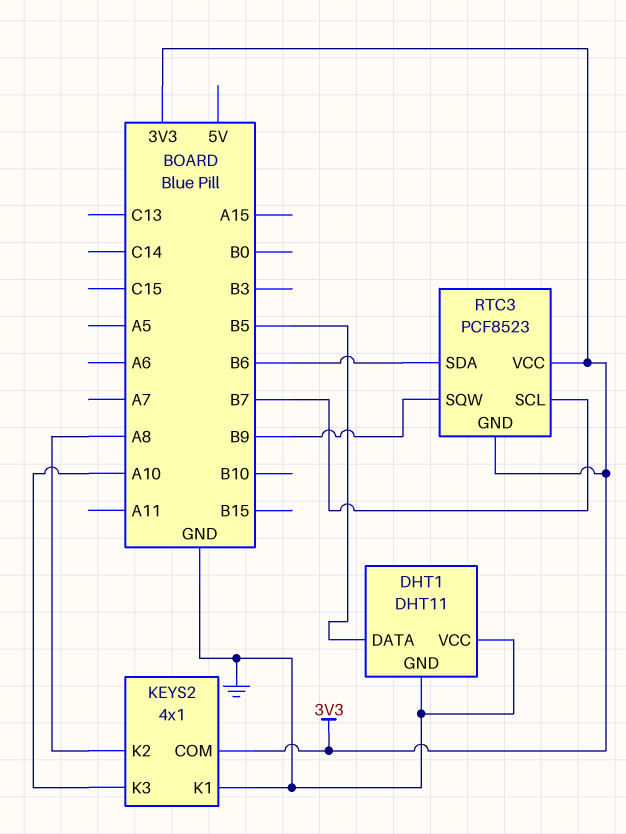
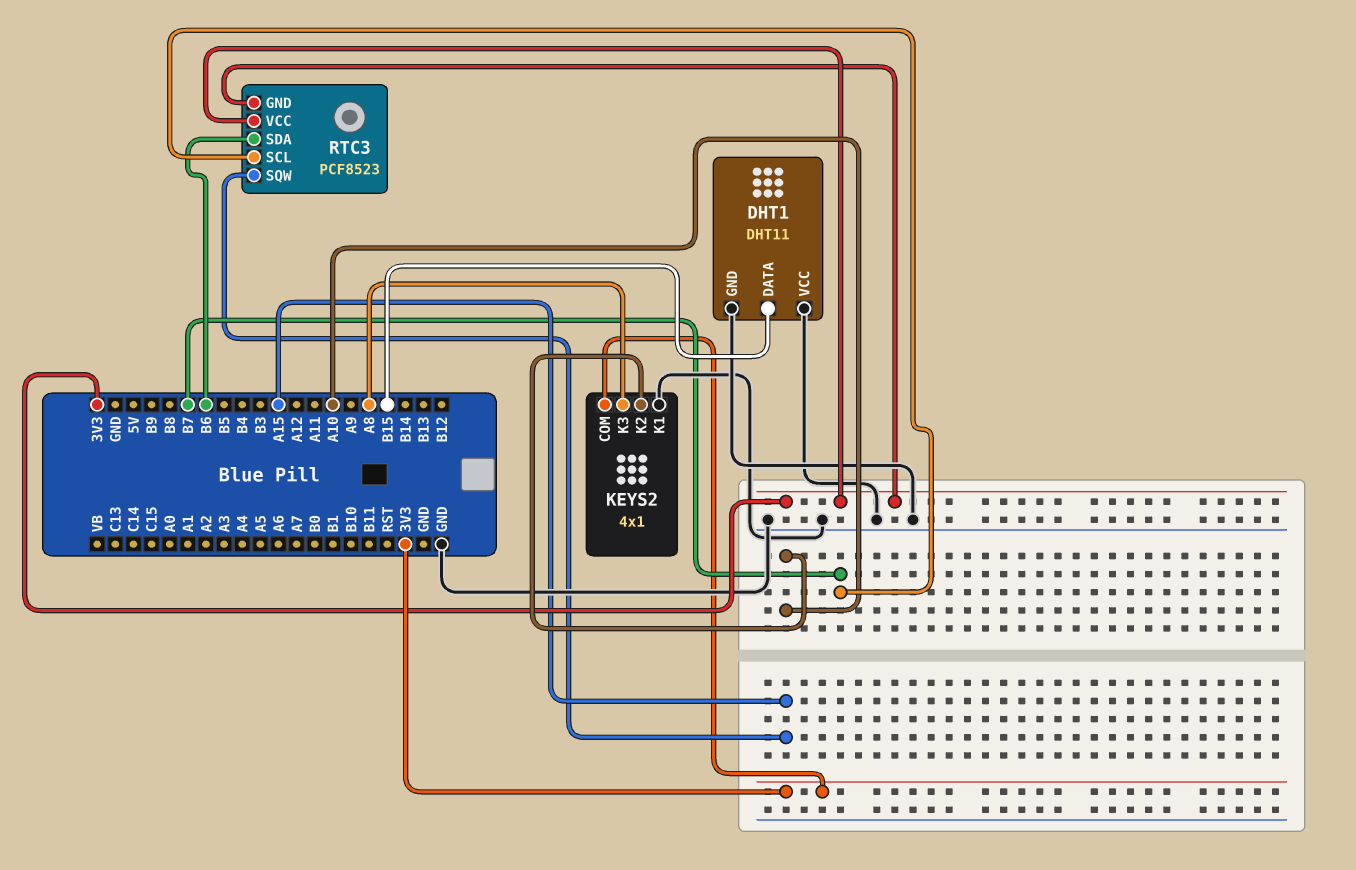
DHT1 pin DATA: B5 -> B15
KEYS2 pin K2: A8 -> A10
KEYS2 pin K3: A10 -> A8
RTC3 pin SQW: B9 -> A15

